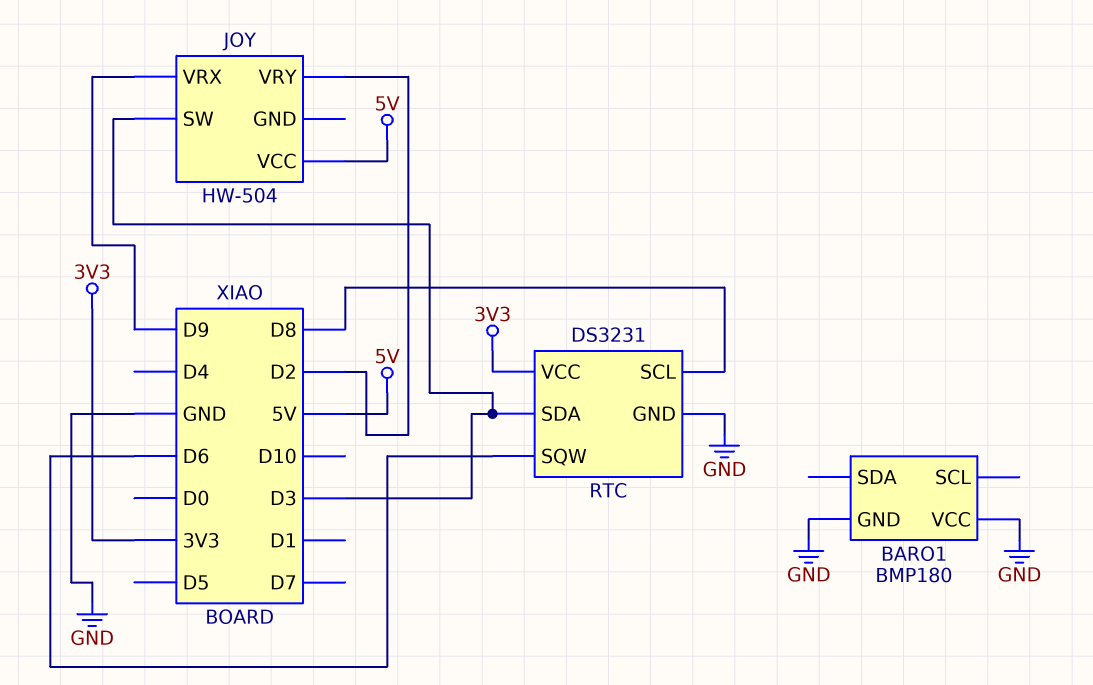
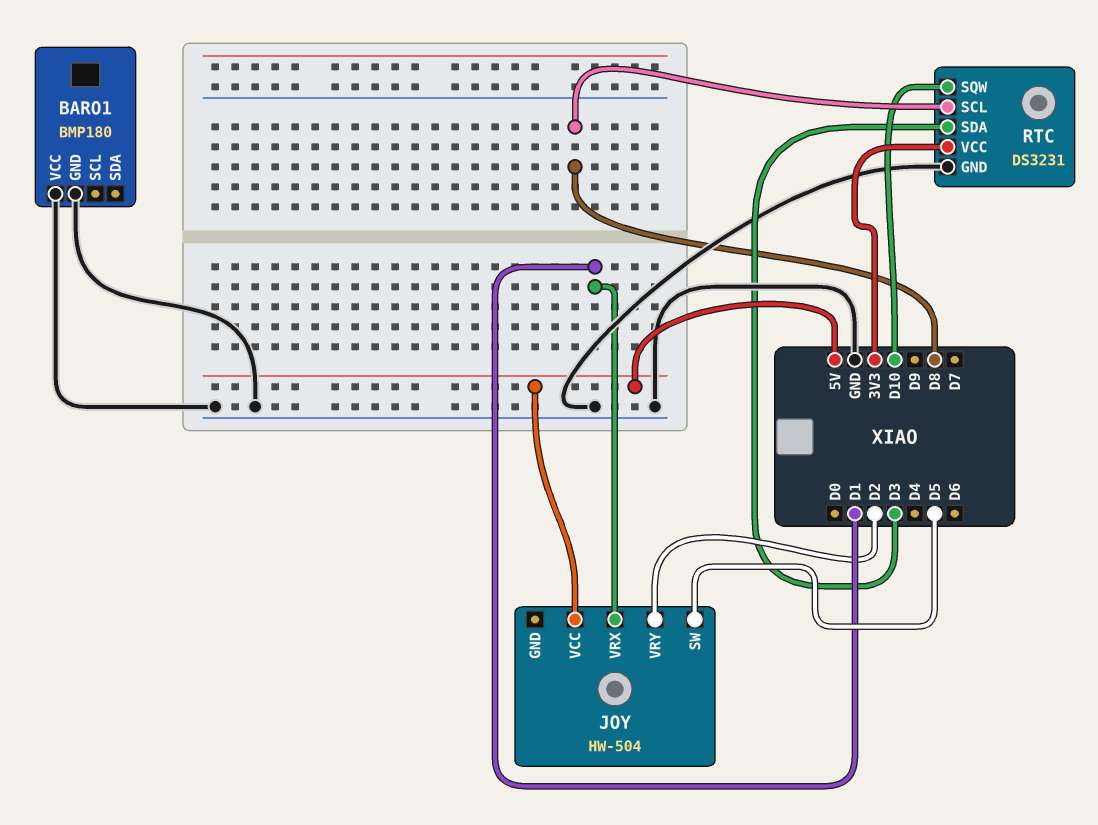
JOY pin SW: D3 -> D5
JOY pin VRX: D9 -> D1
RTC pin SQW: D6 -> D10

